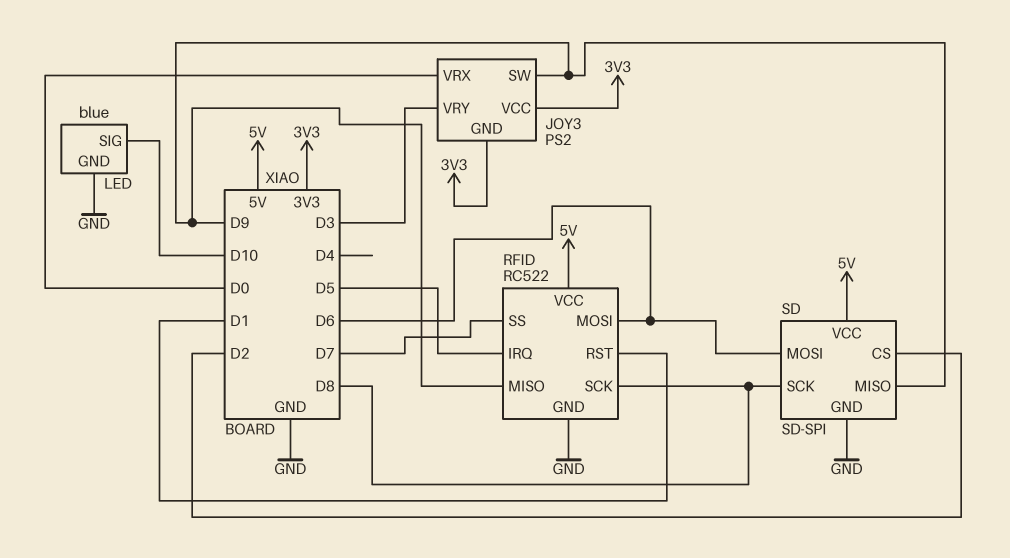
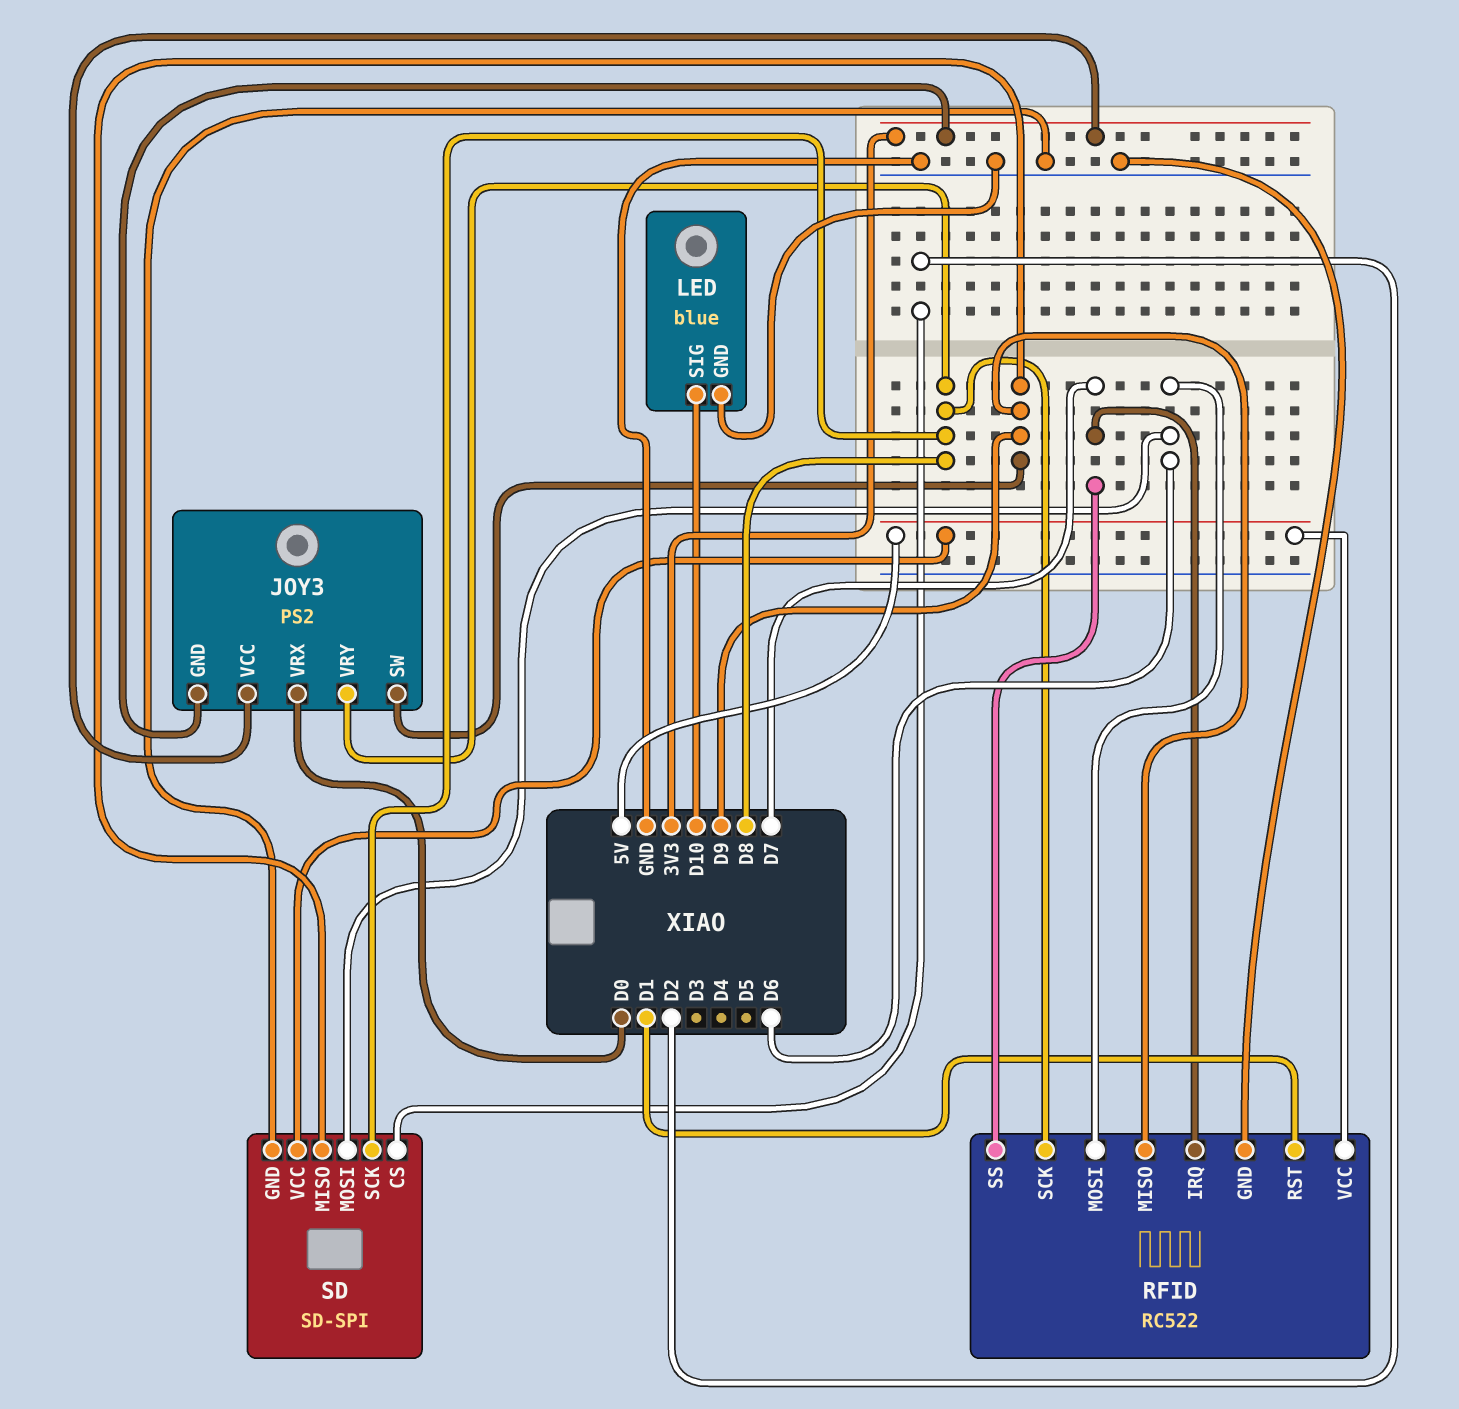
JOY3 pin VRY: D3 -> D8
RFID pin IRQ: D5 -> D7

